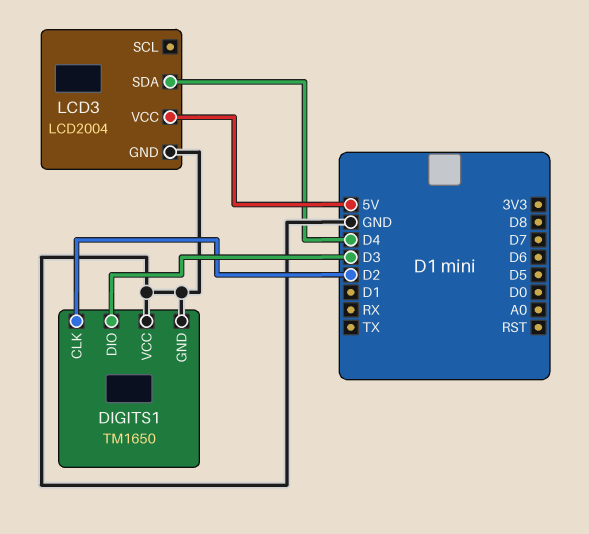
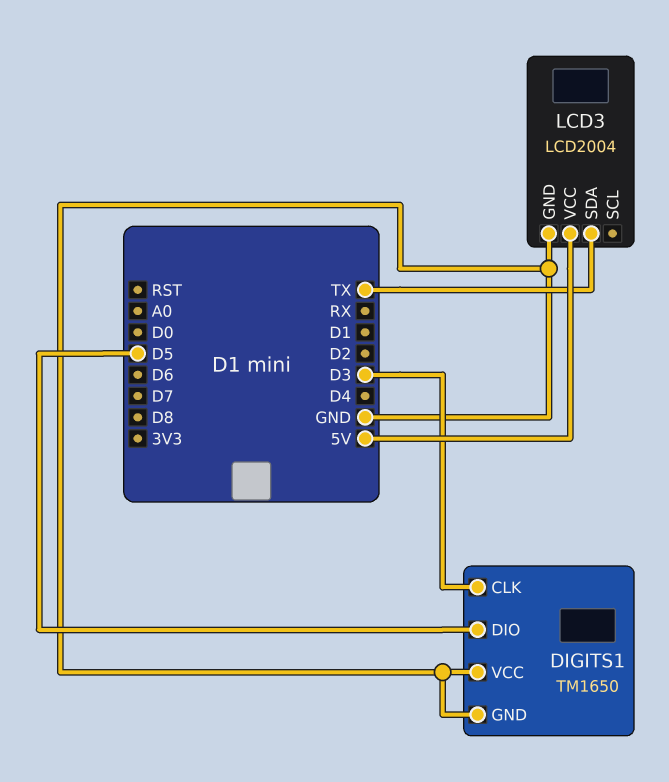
DIGITS1 pin CLK: D2 -> D3
DIGITS1 pin DIO: D3 -> D5
LCD3 pin SDA: D4 -> TX

